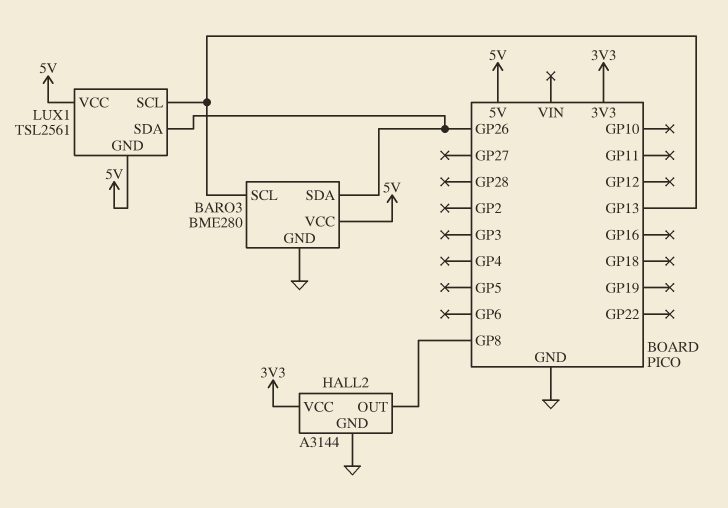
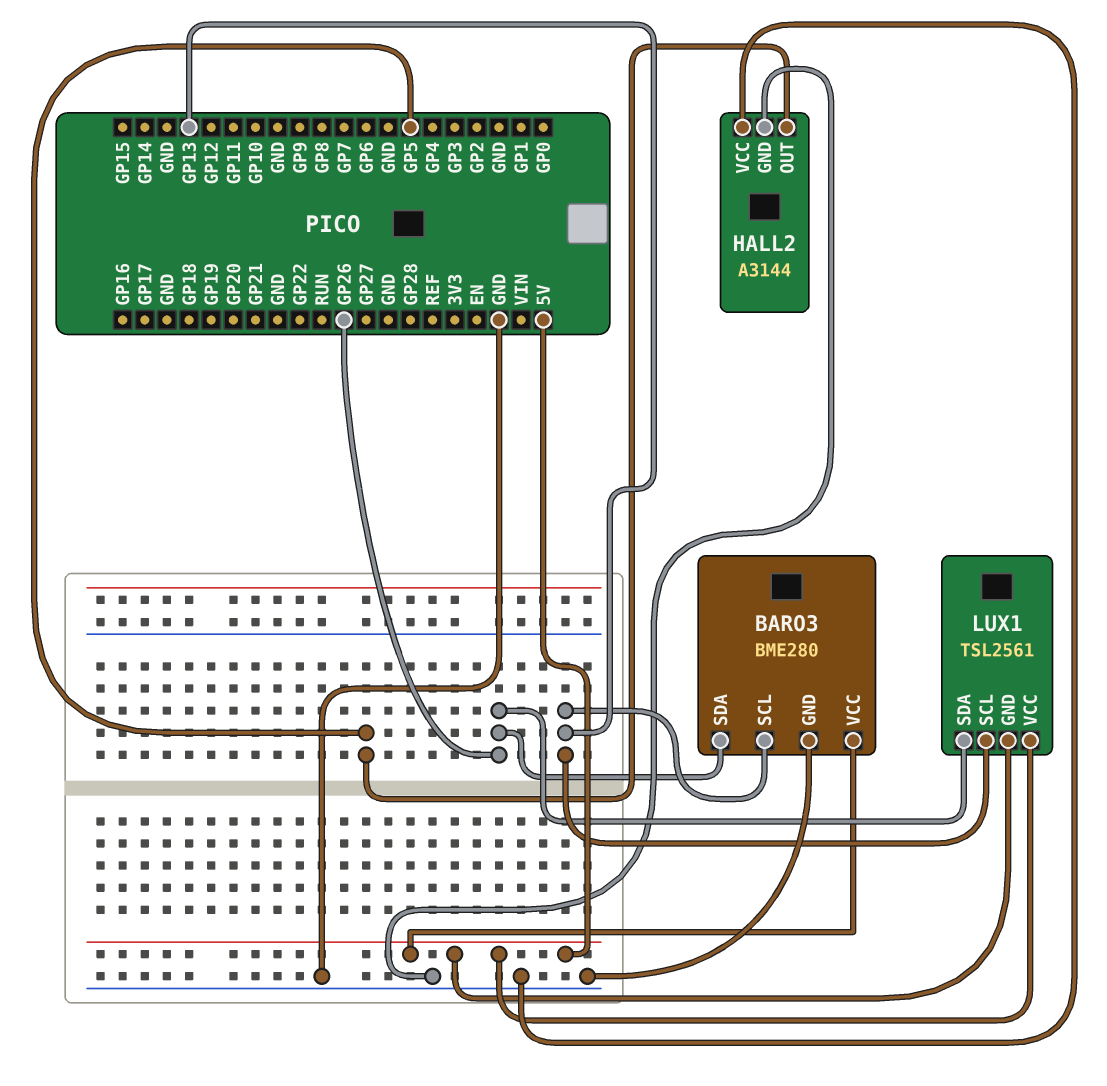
HALL2 pin OUT: GP8 -> GP5
HALL2 pin VCC: 3V3 -> GND

